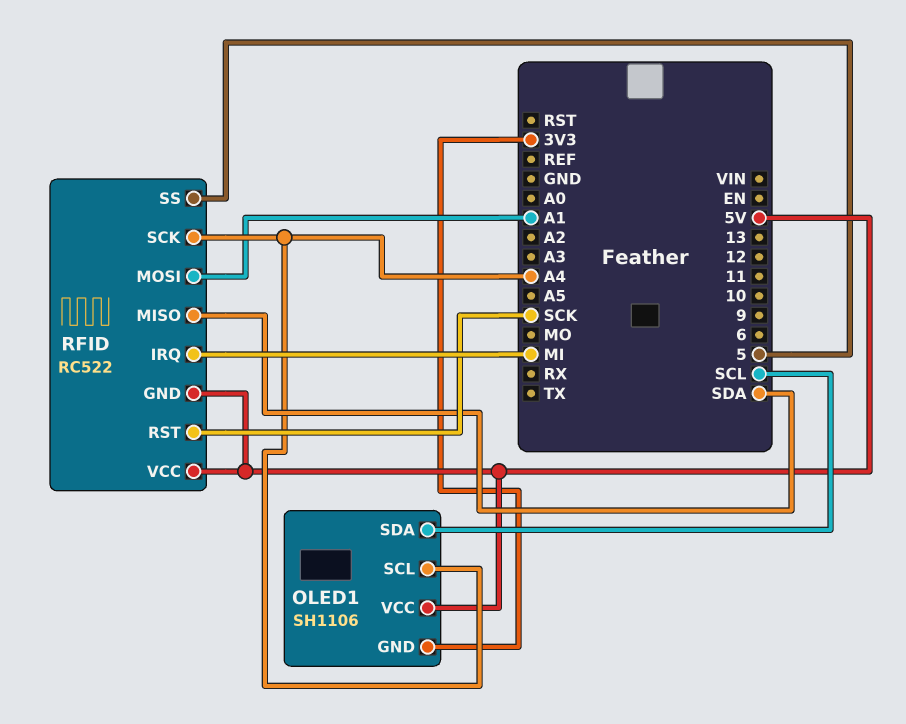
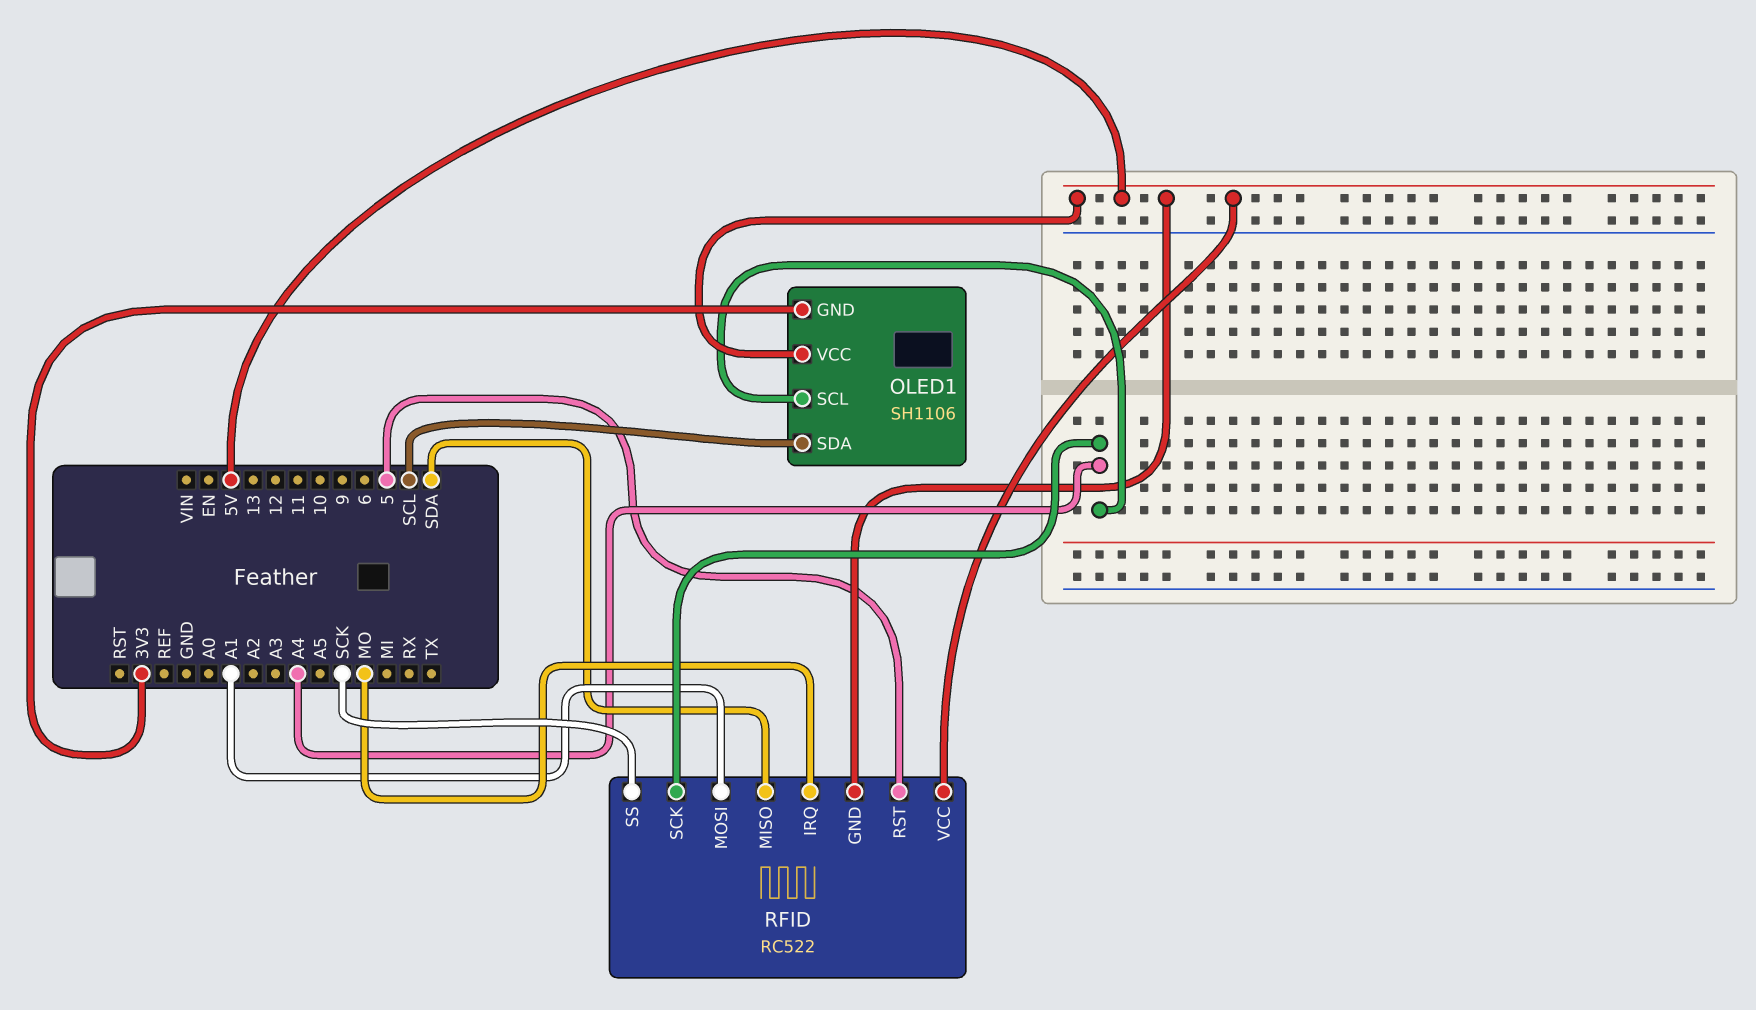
RFID pin IRQ: MI -> MO
RFID pin RST: SCK -> 5
RFID pin SS: 5 -> SCK

